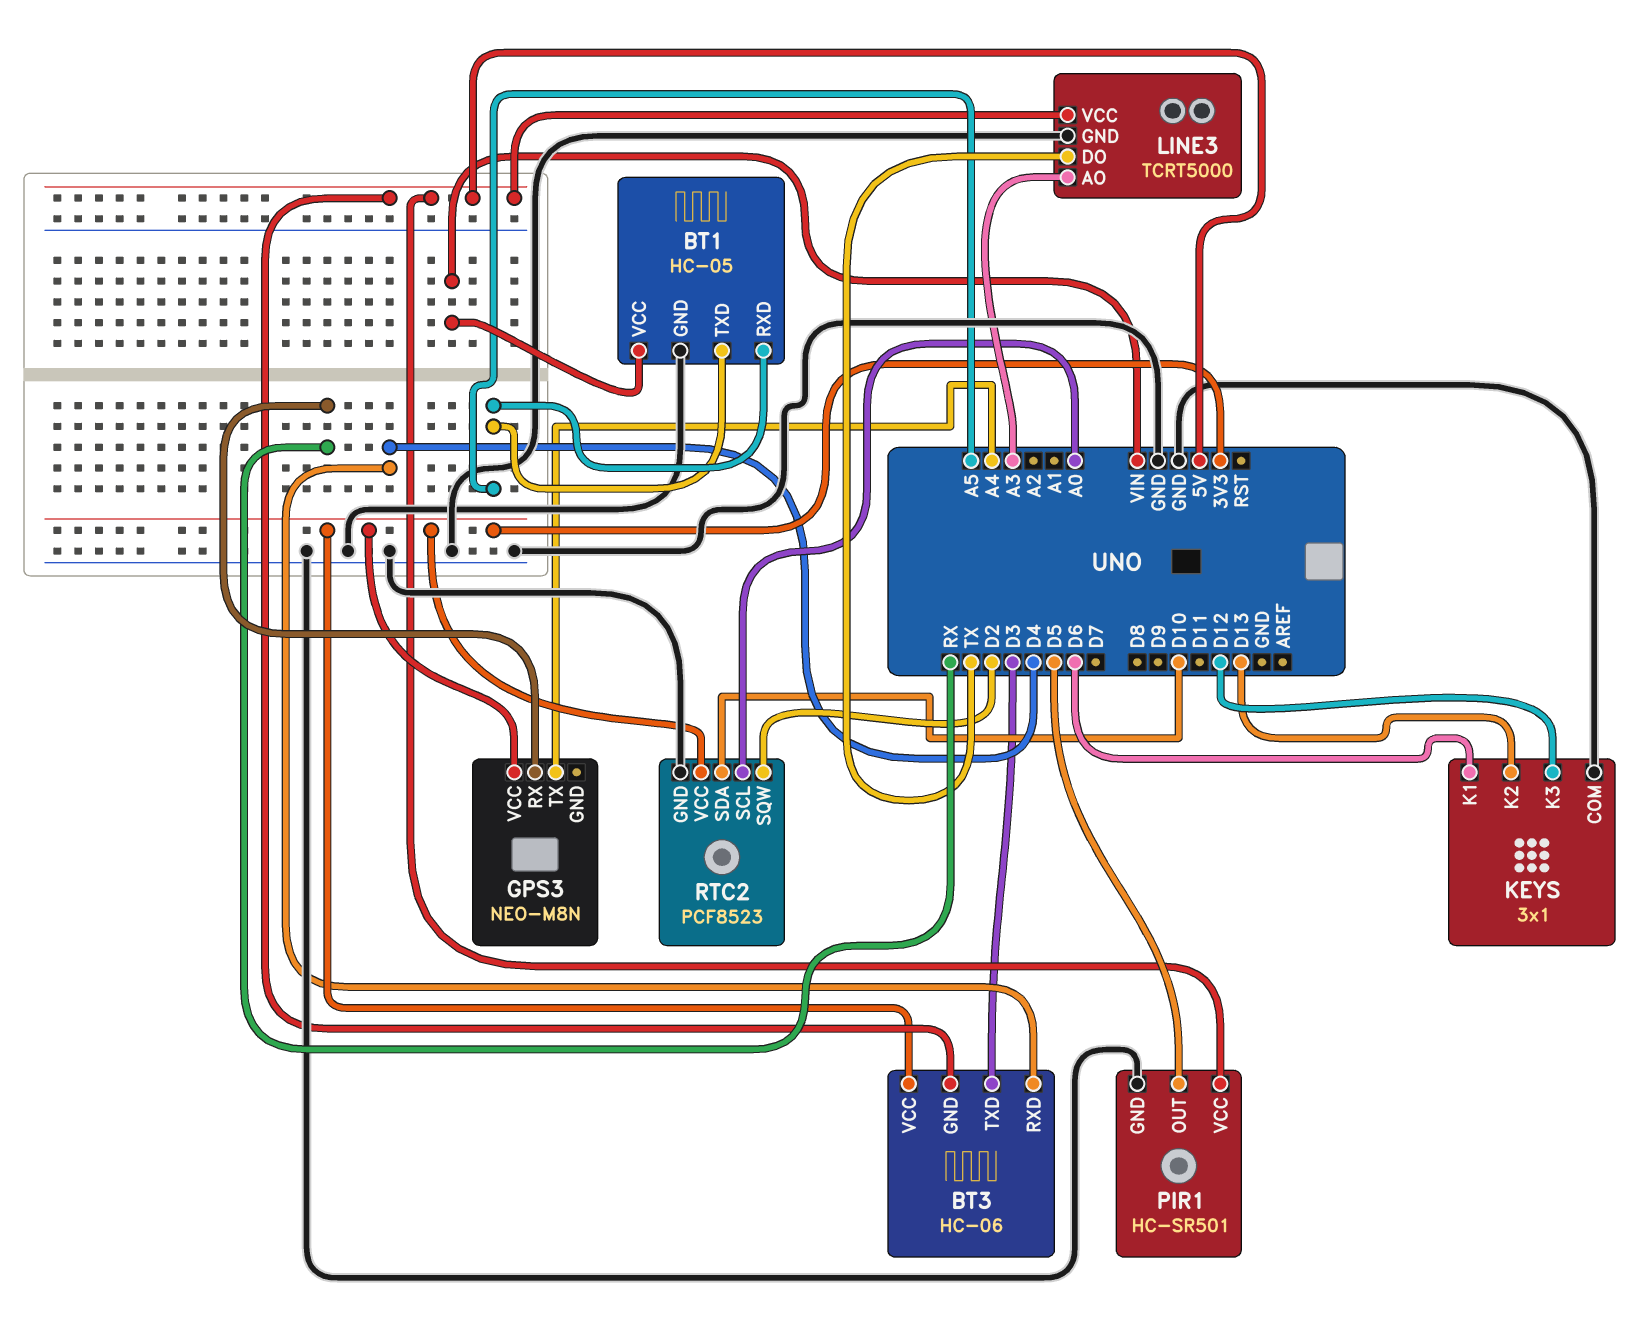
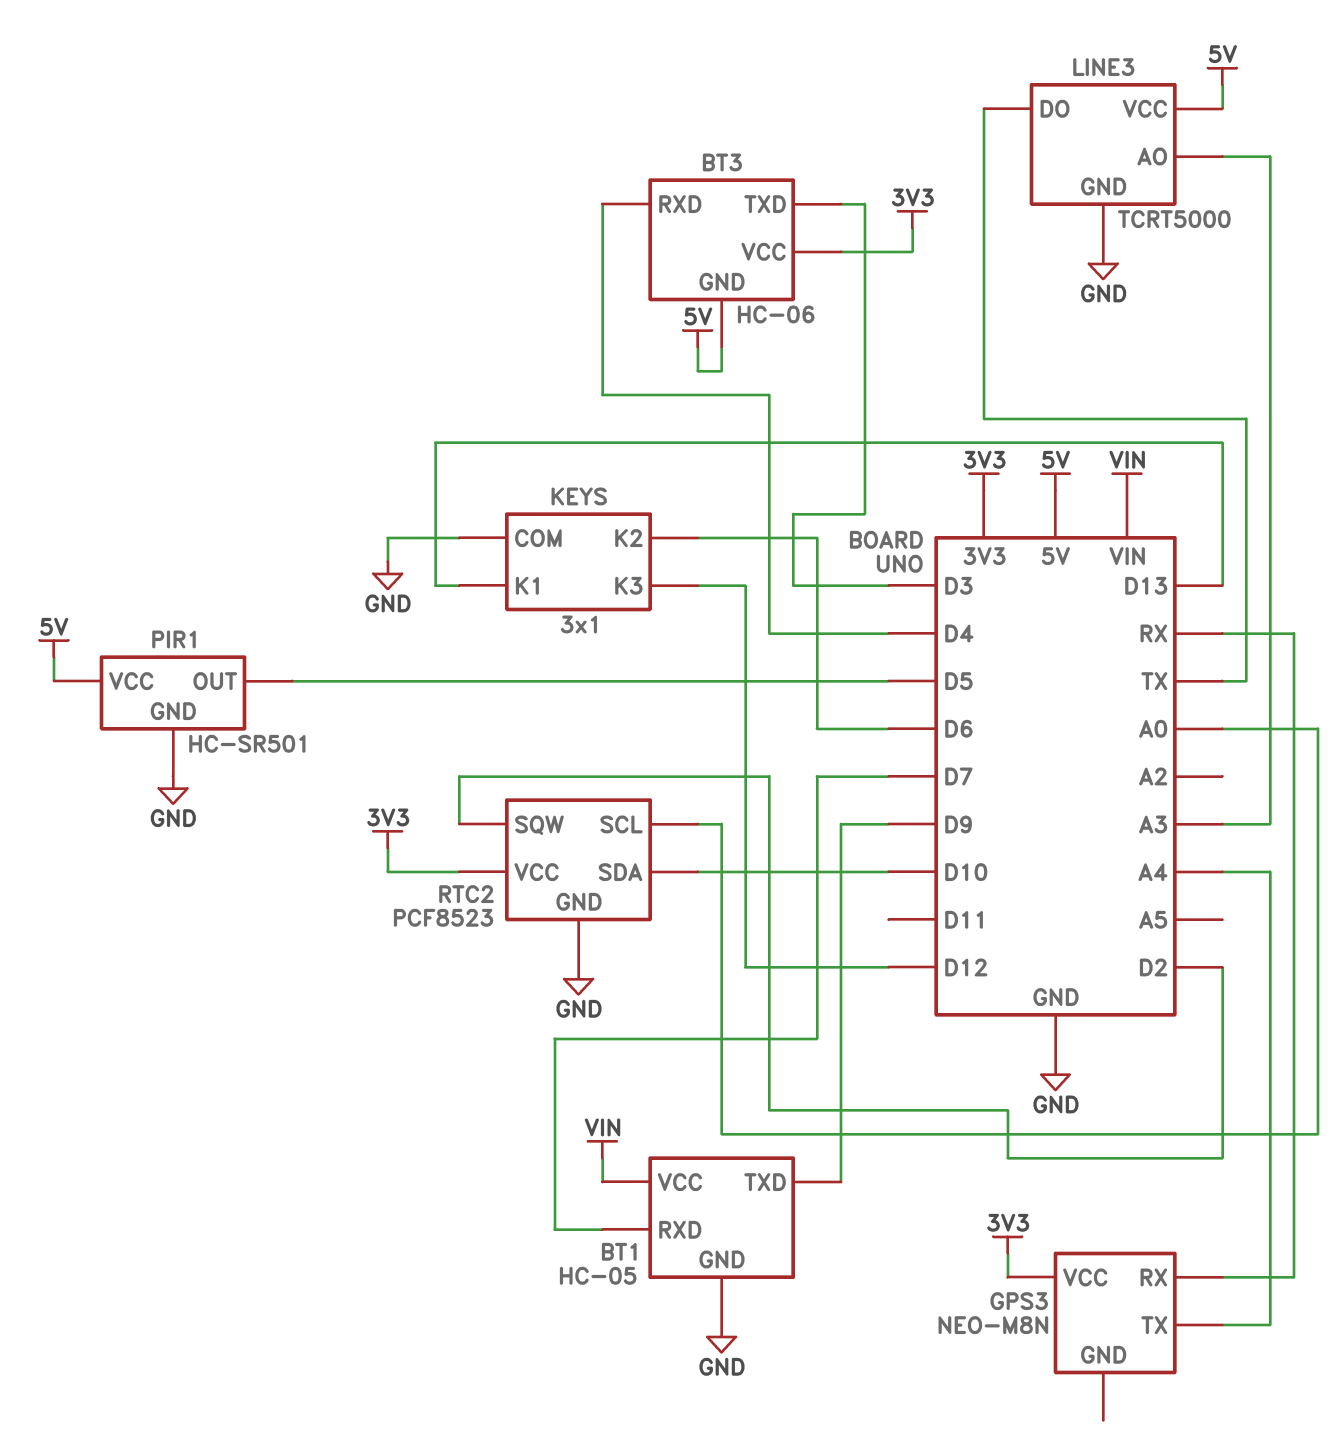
BT1 pin RXD: A5 -> D7
BT1 pin TXD: A5 -> D9
KEYS pin K1: D6 -> D13
KEYS pin K2: D13 -> D6

